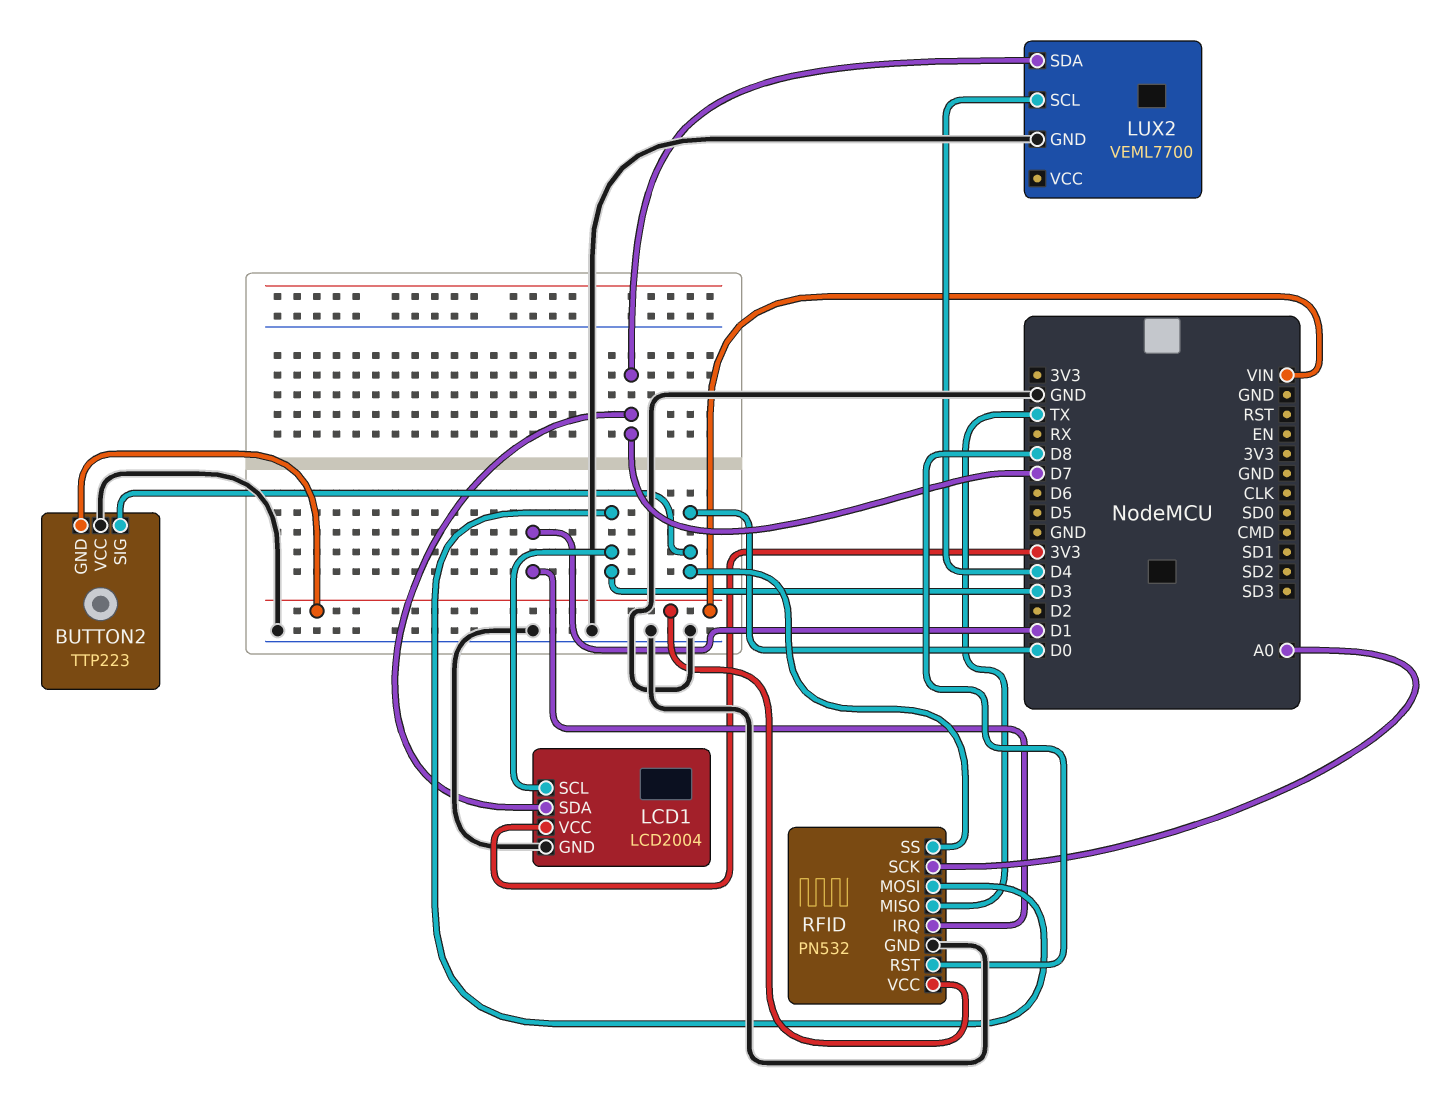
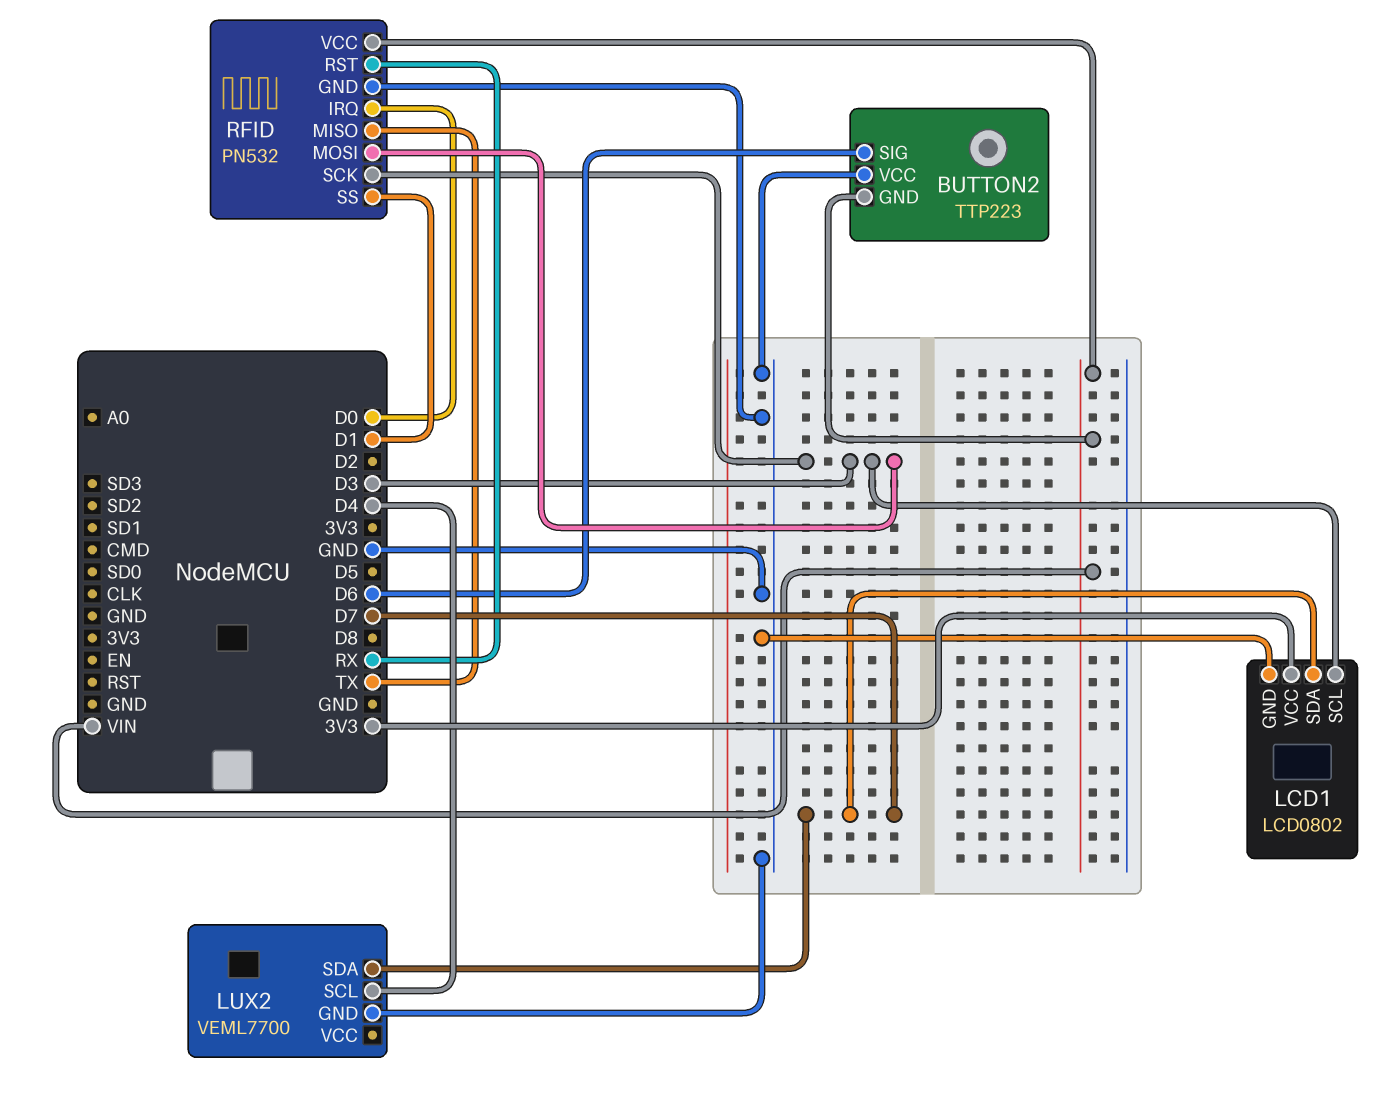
BUTTON2 pin SIG: D0 -> D6
LCD1: LCD2004 -> LCD0802
RFID pin IRQ: D1 -> D0
RFID pin RST: D8 -> RX
RFID pin SCK: A0 -> D3
RFID pin SS: D0 -> D1

